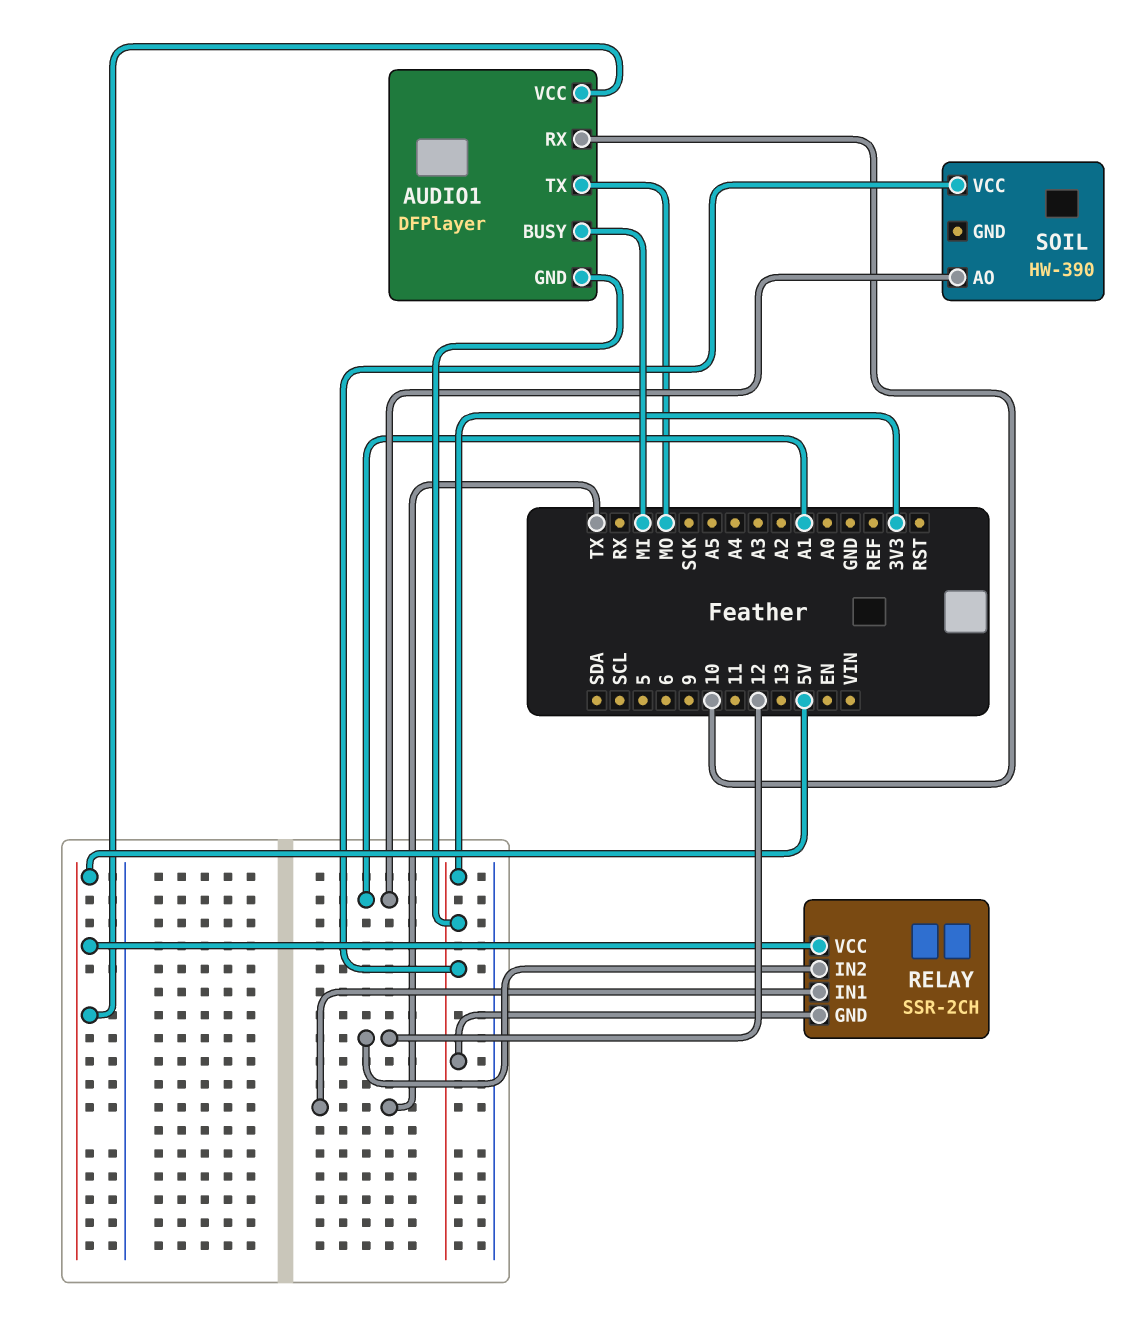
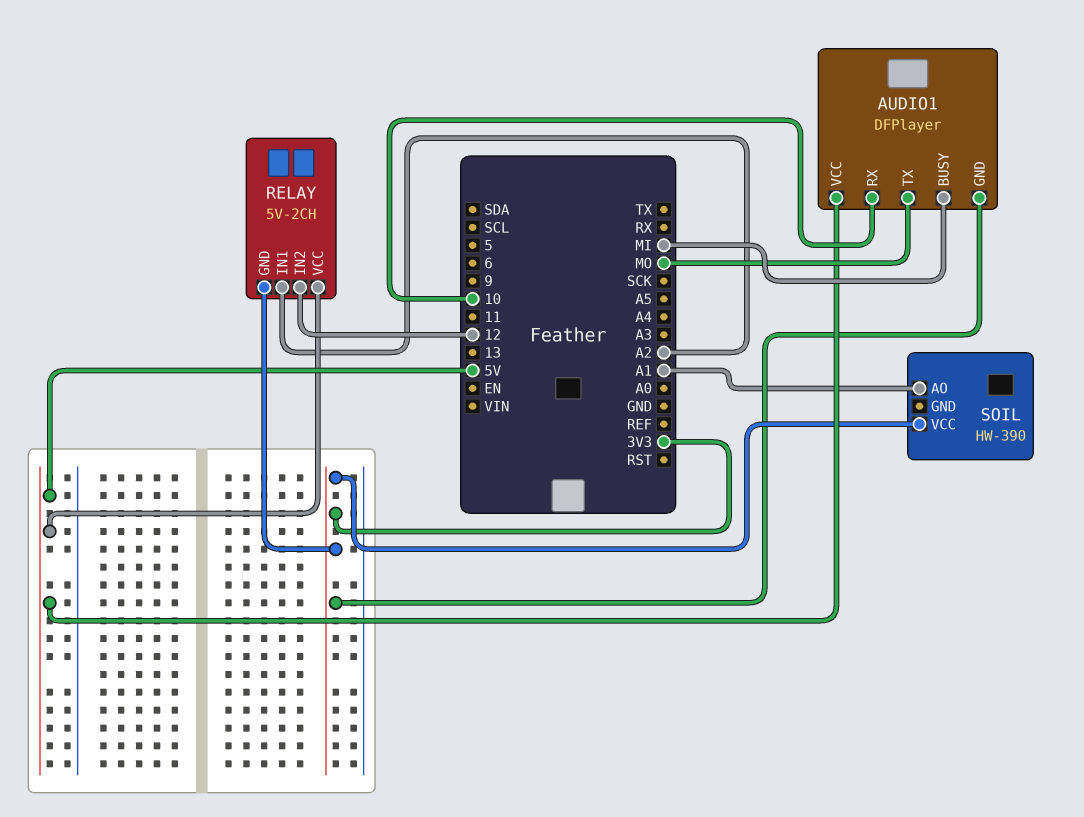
RELAY: SSR-2CH -> 5V-2CH
RELAY pin IN1: TX -> A2

